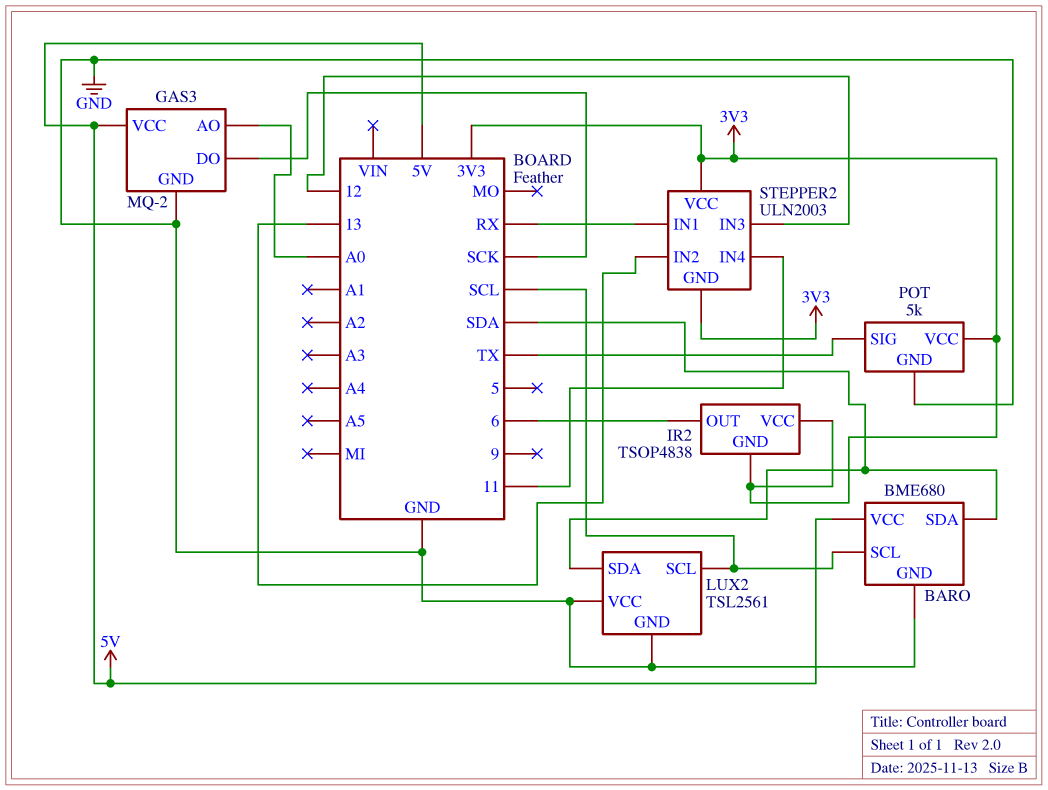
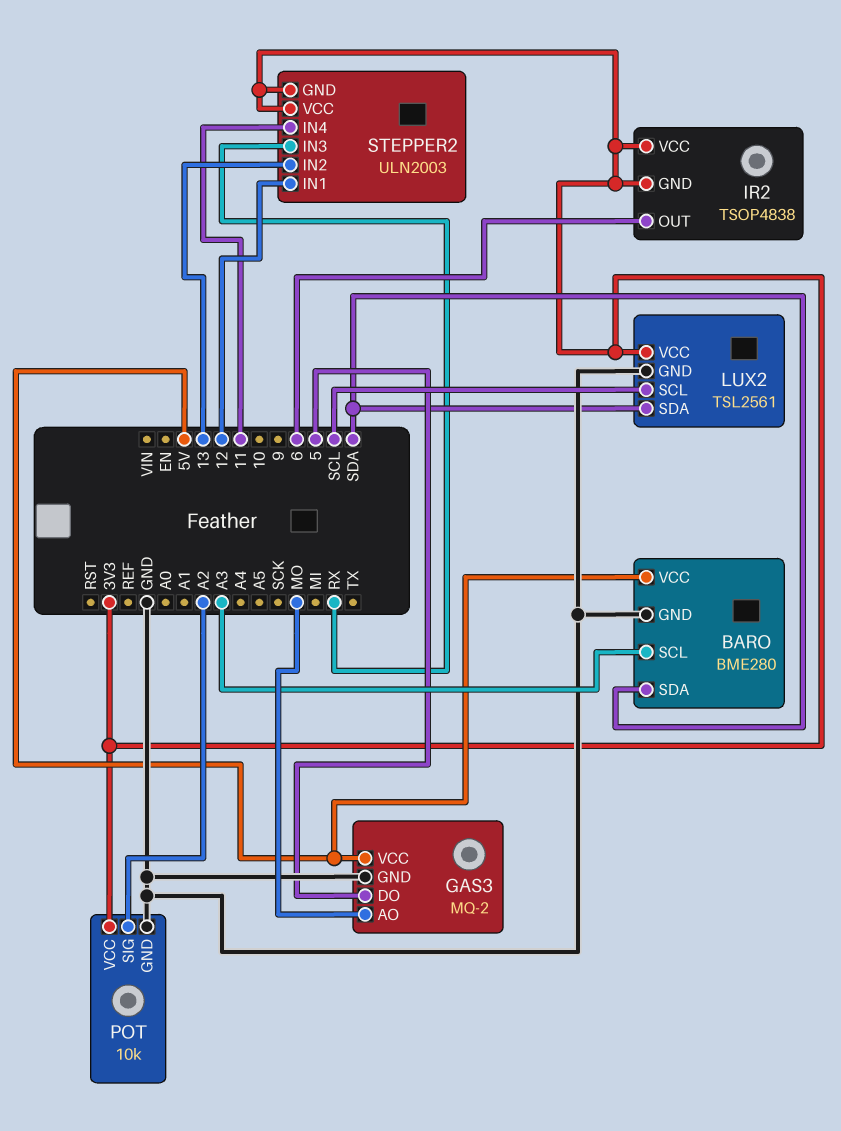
BARO: BME680 -> BME280
BARO pin SCL: SCL -> A3
GAS3 pin AO: A0 -> MO
GAS3 pin DO: SCK -> 5
LUX2 pin VCC: GND -> 3V3
POT: 5k -> 10k
POT pin SIG: TX -> A2
STEPPER2 pin IN1: RX -> 12
STEPPER2 pin IN3: 12 -> RX

